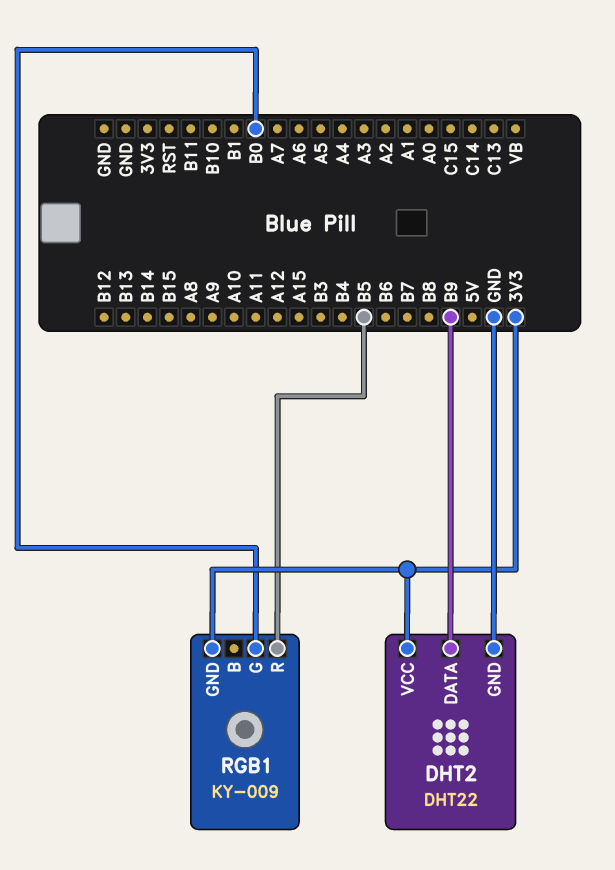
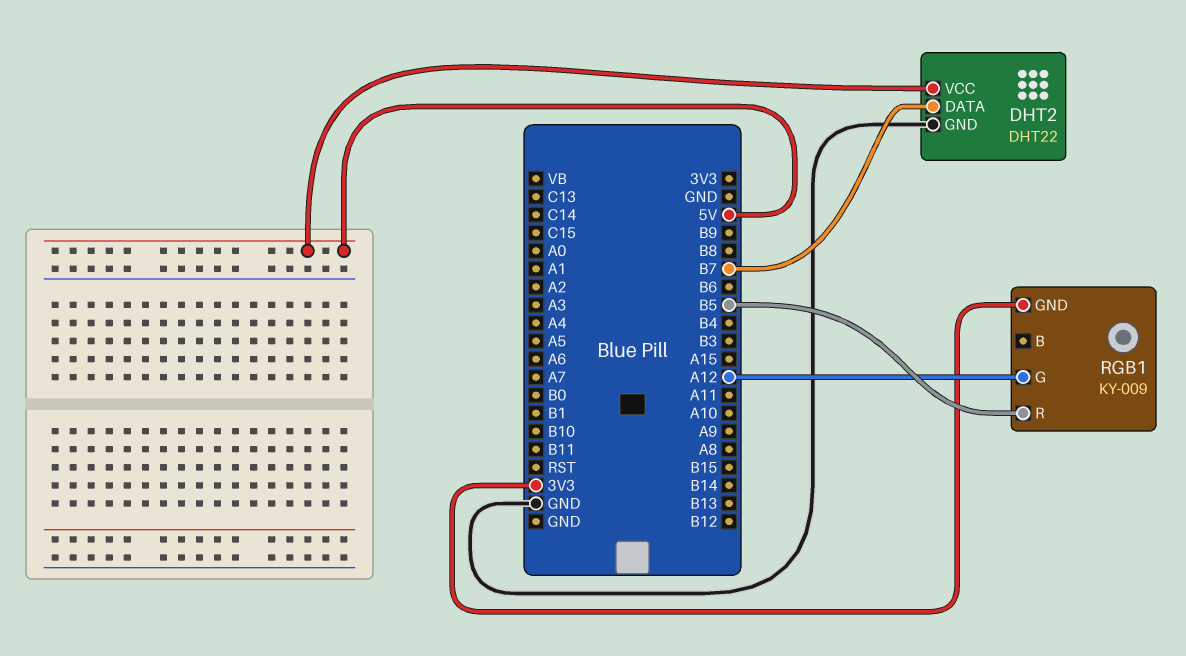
DHT2 pin DATA: B9 -> B7
DHT2 pin VCC: 3V3 -> 5V
RGB1 pin G: B0 -> A12

